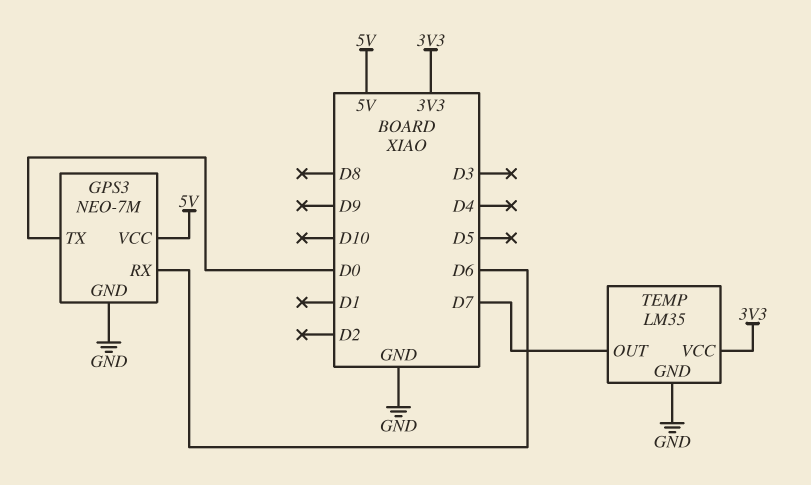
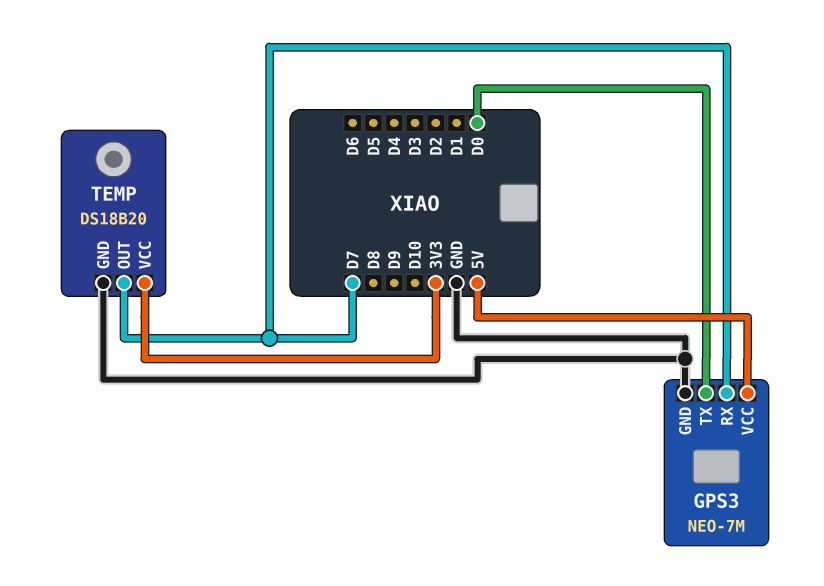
GPS3 pin RX: D6 -> D7
TEMP: LM35 -> DS18B20

